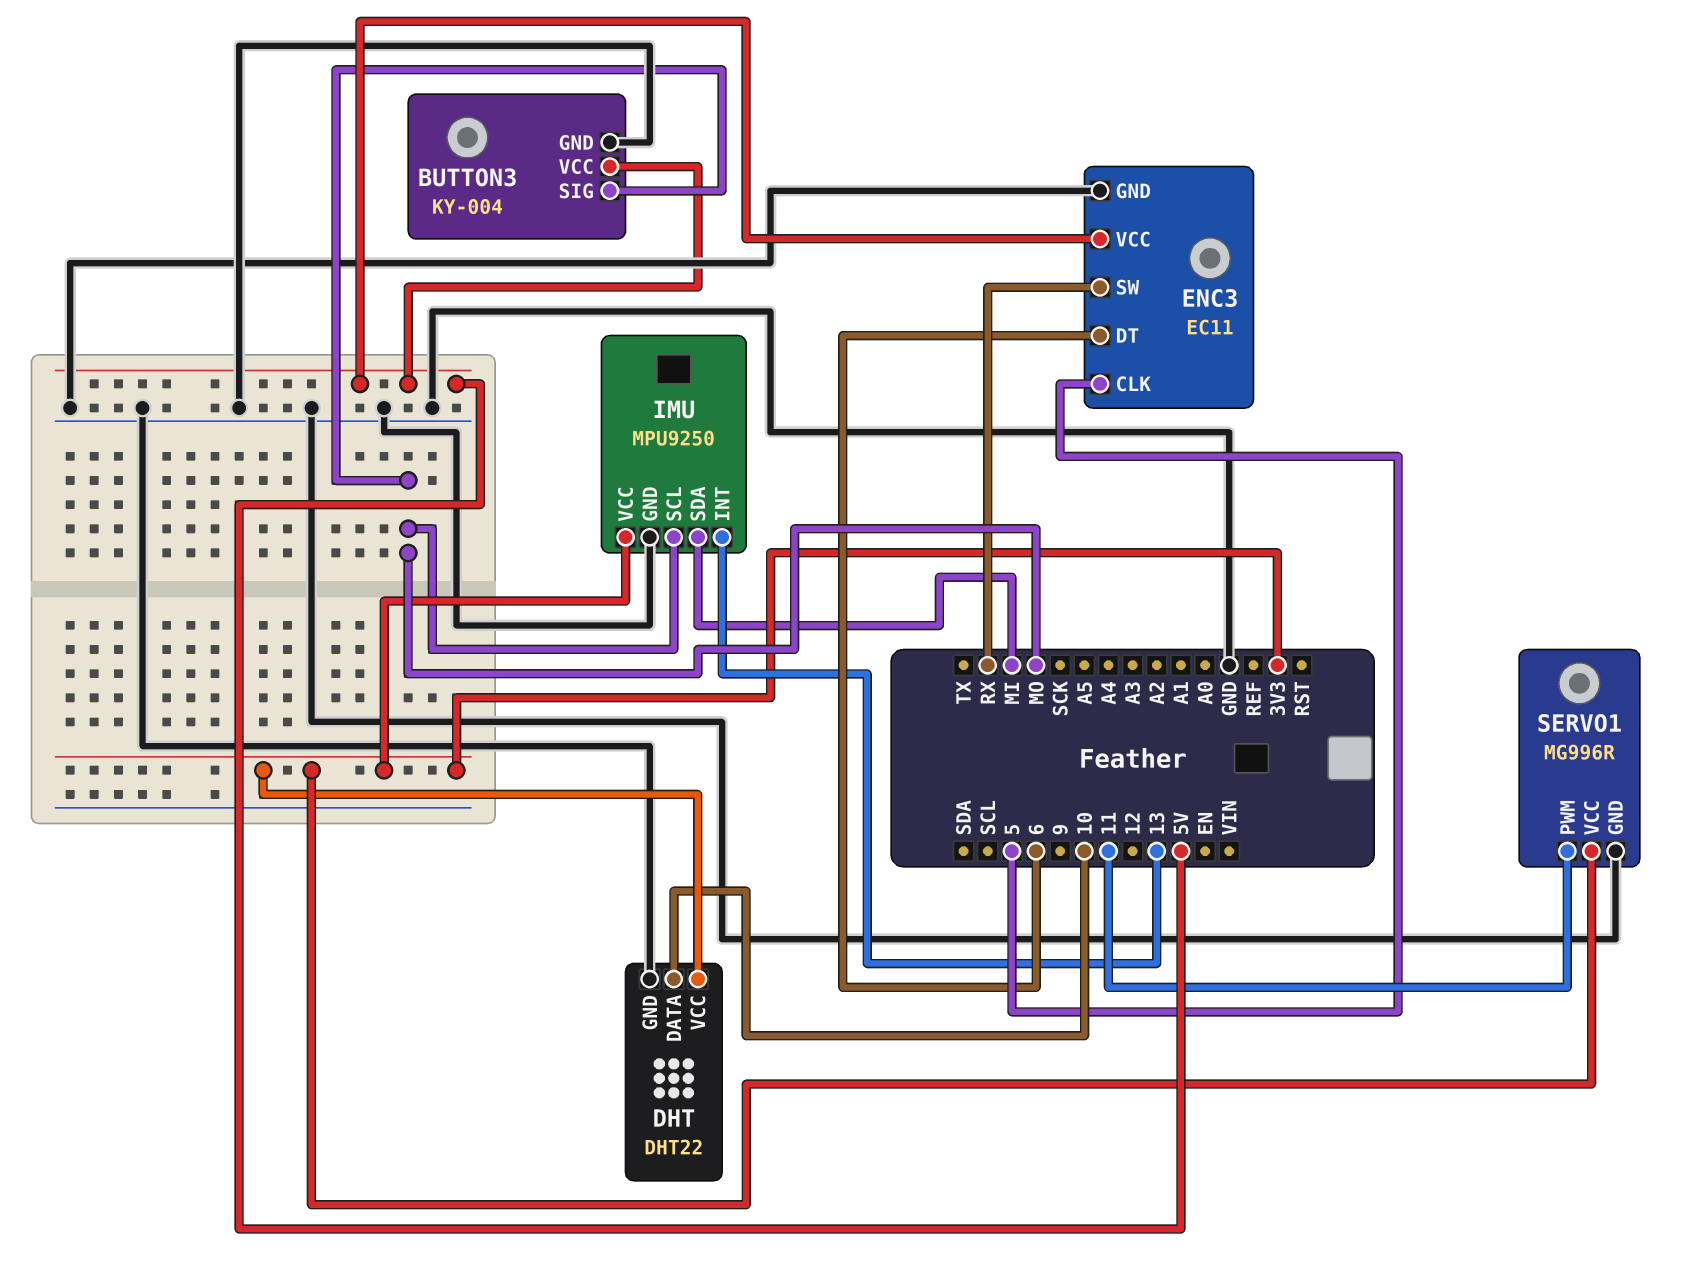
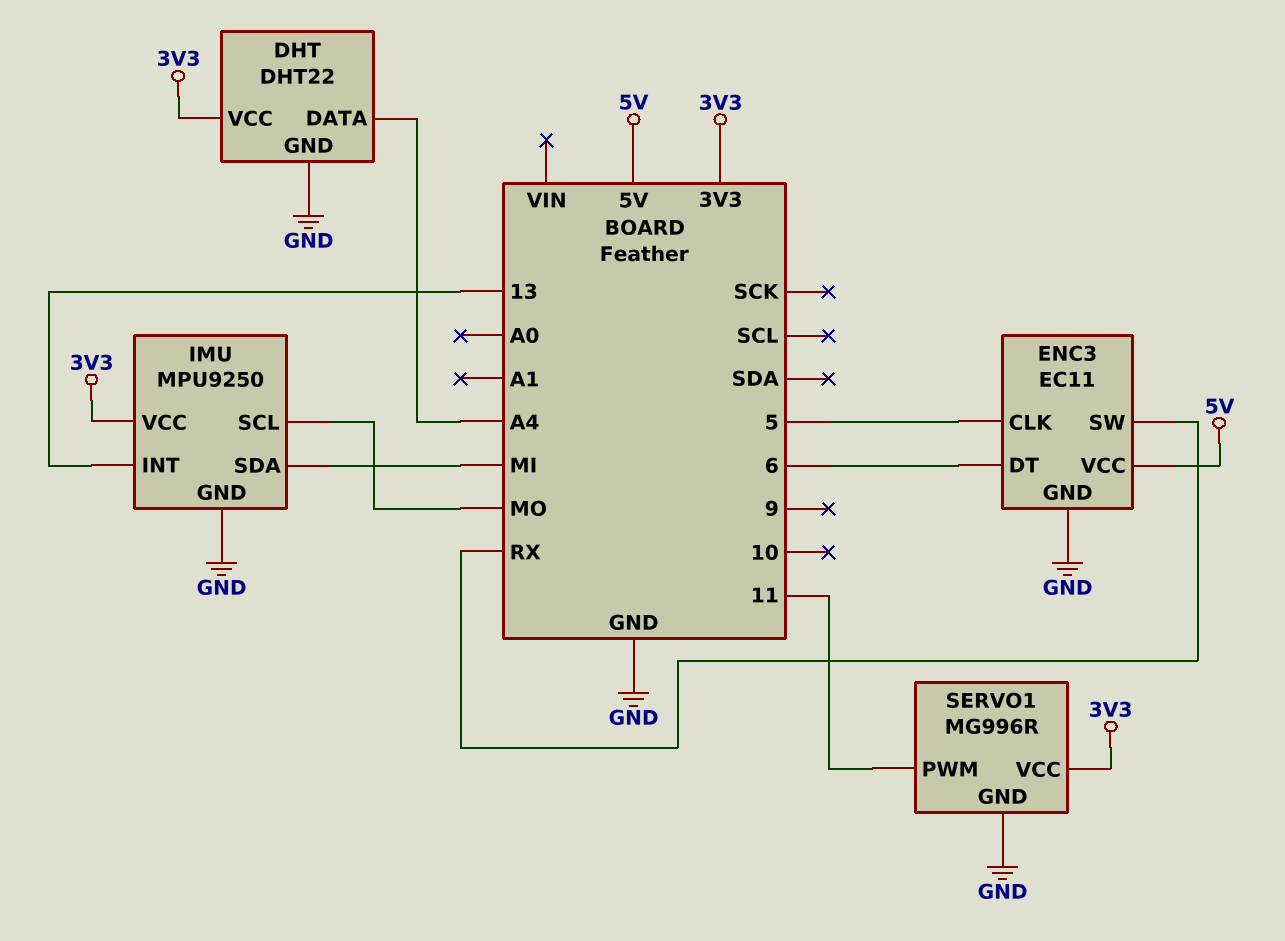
BUTTON3: KY-004 -> none
BUTTON3 pin GND: GND -> none
BUTTON3 pin SIG: MO -> none
BUTTON3 pin VCC: 5V -> none
DHT pin DATA: 10 -> A4

